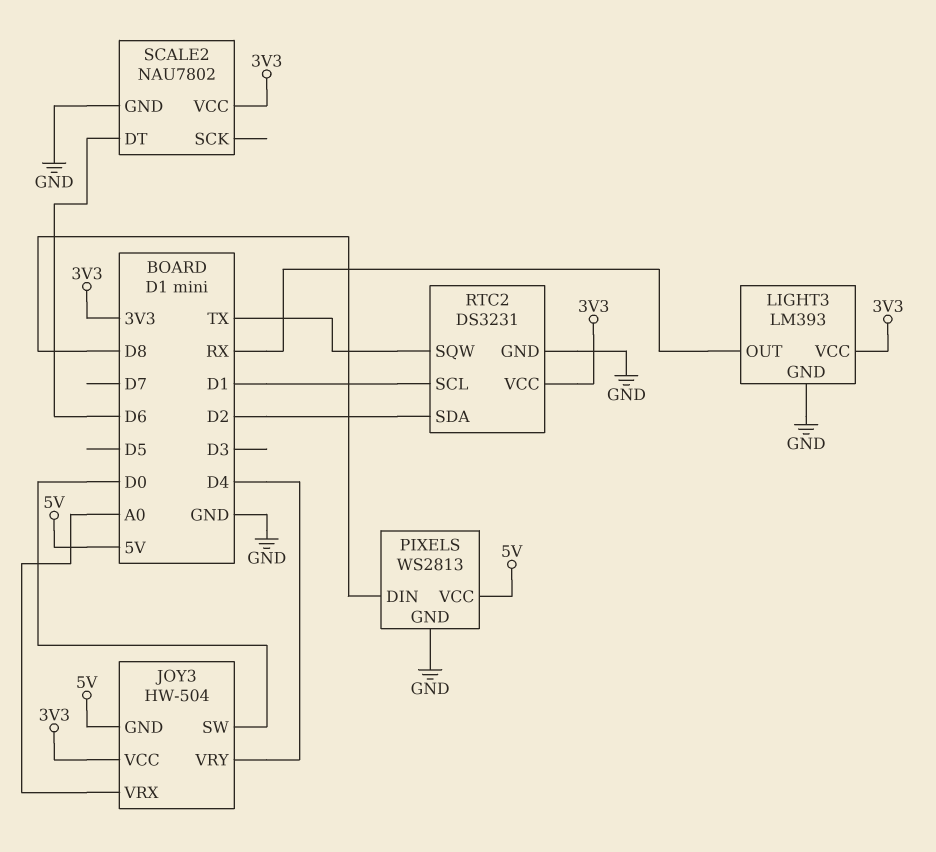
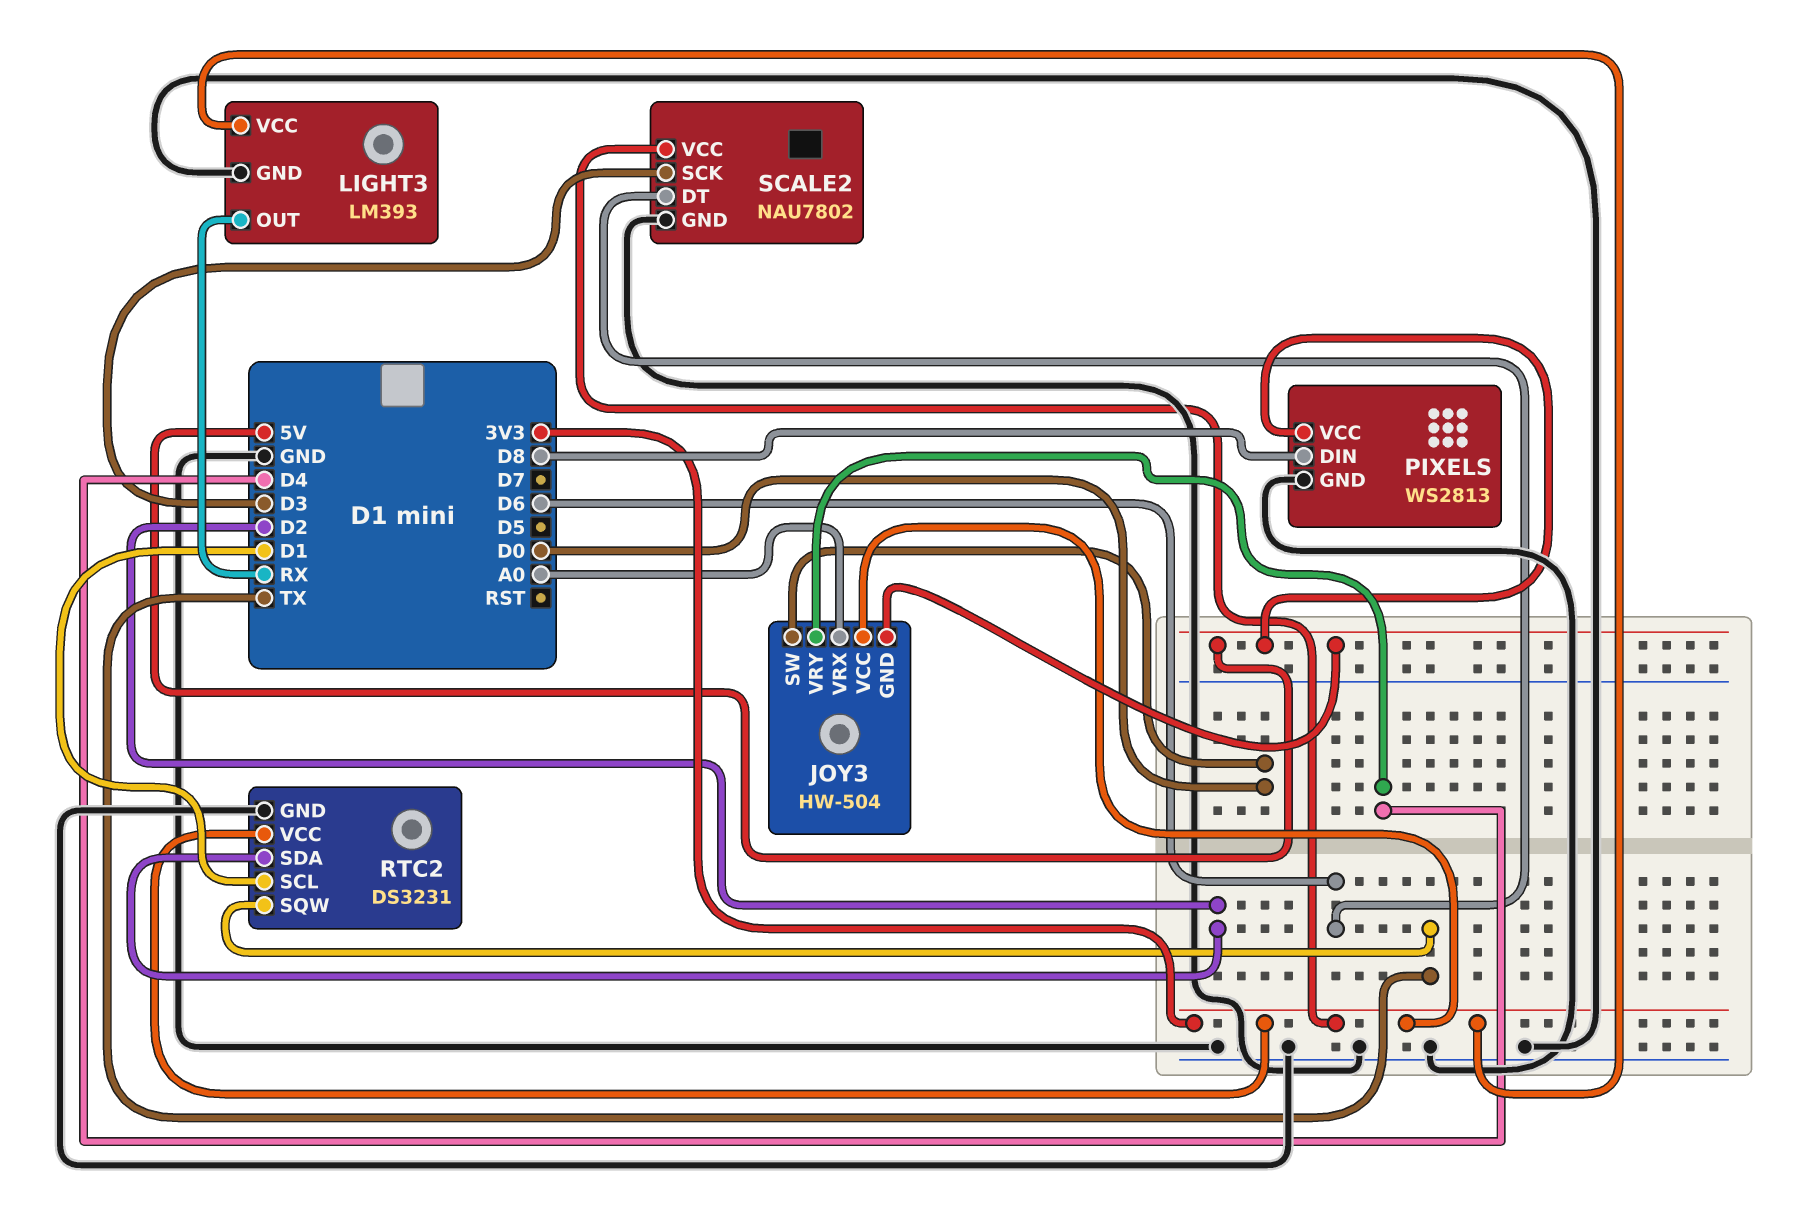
SCALE2 pin SCK: none -> D3

